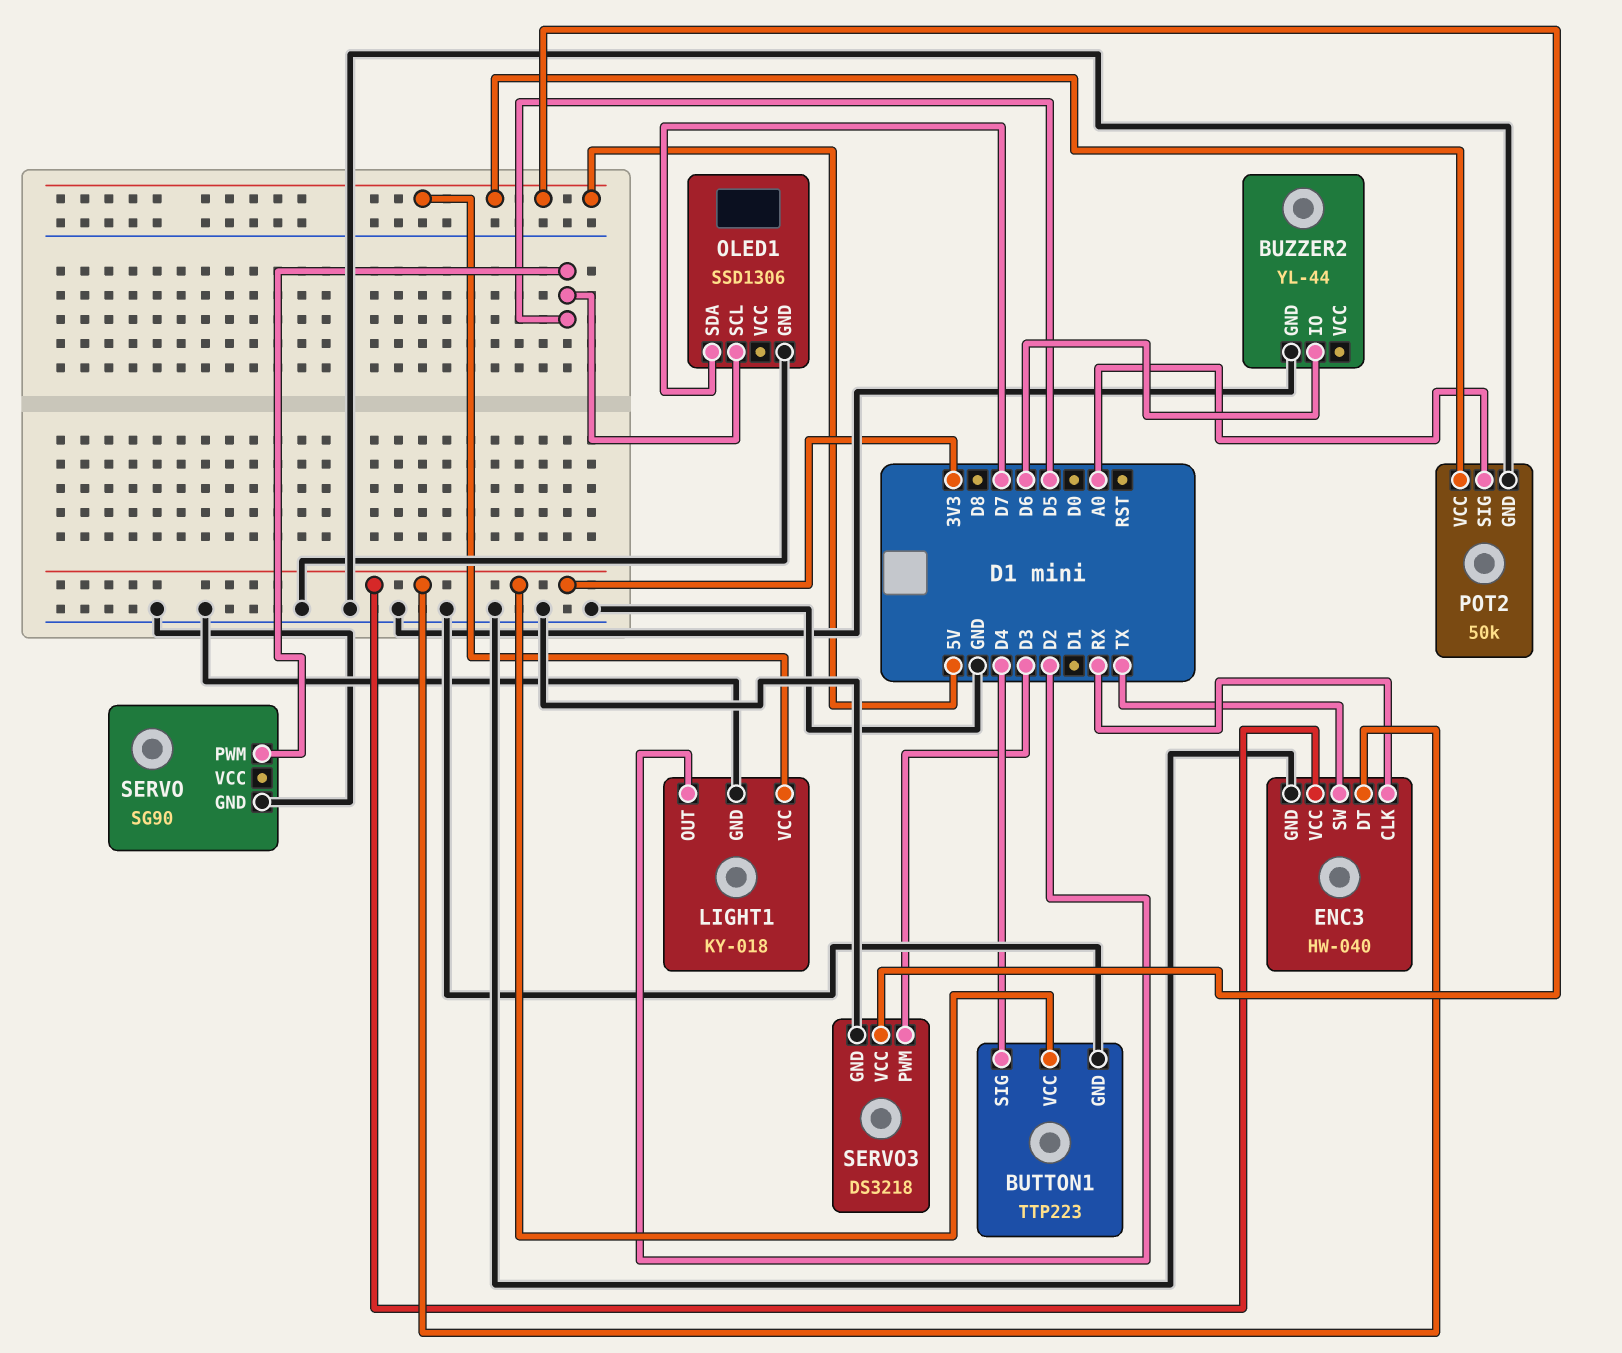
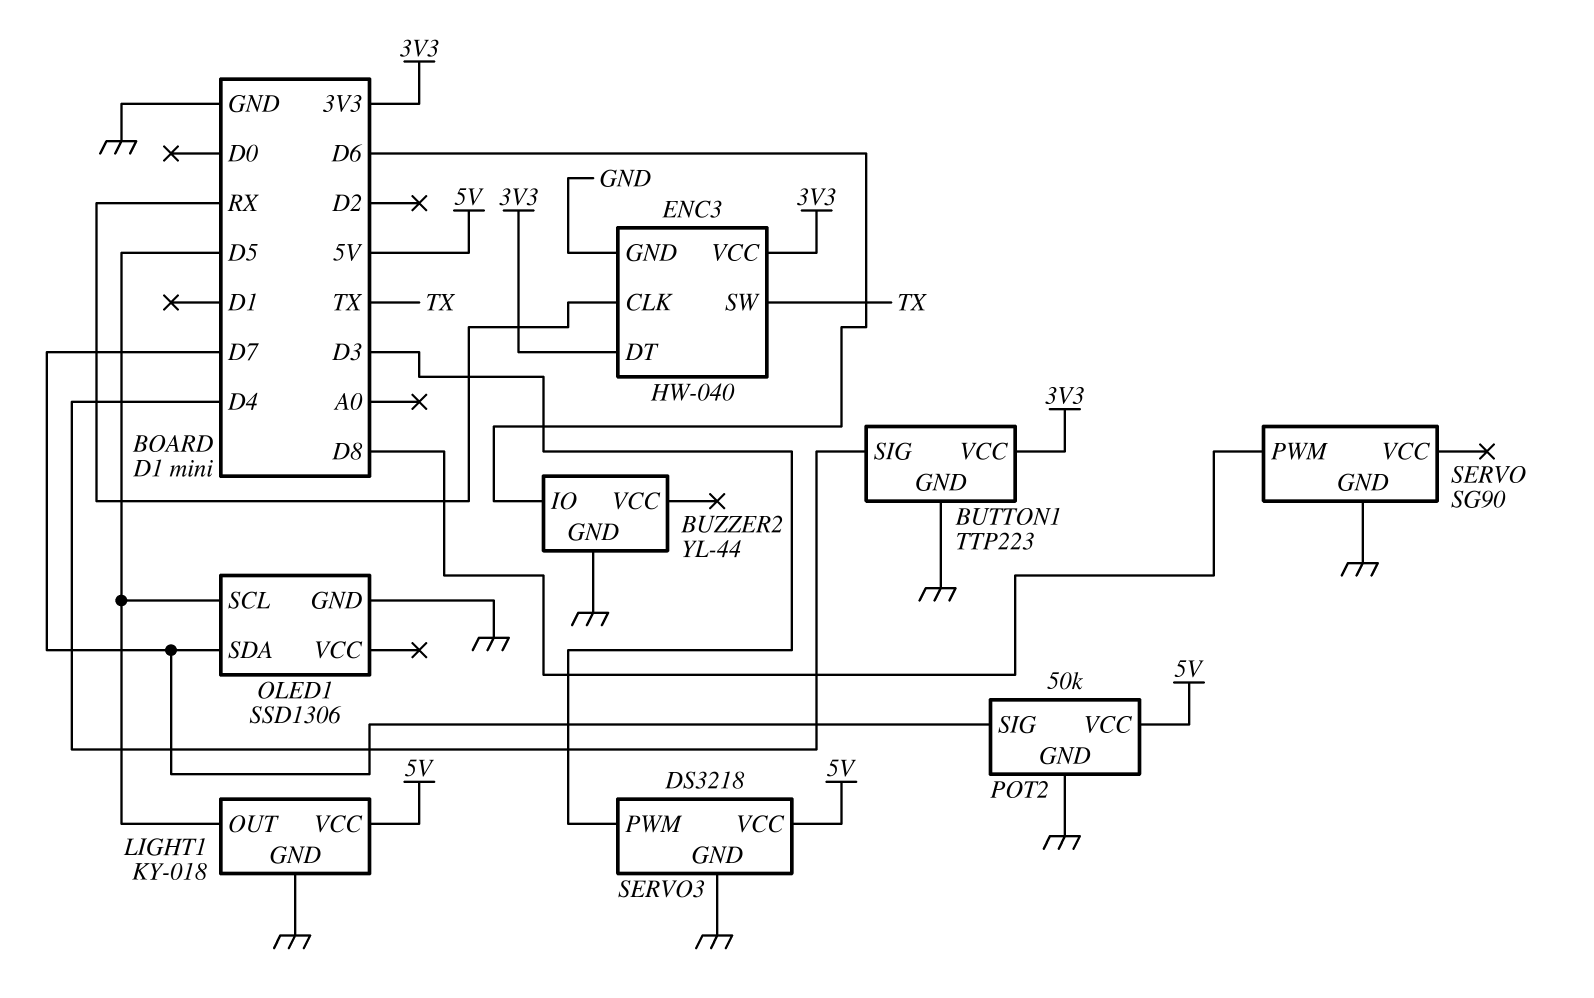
LIGHT1 pin OUT: D2 -> D5
POT2 pin SIG: A0 -> D7
SERVO pin PWM: D5 -> D8

